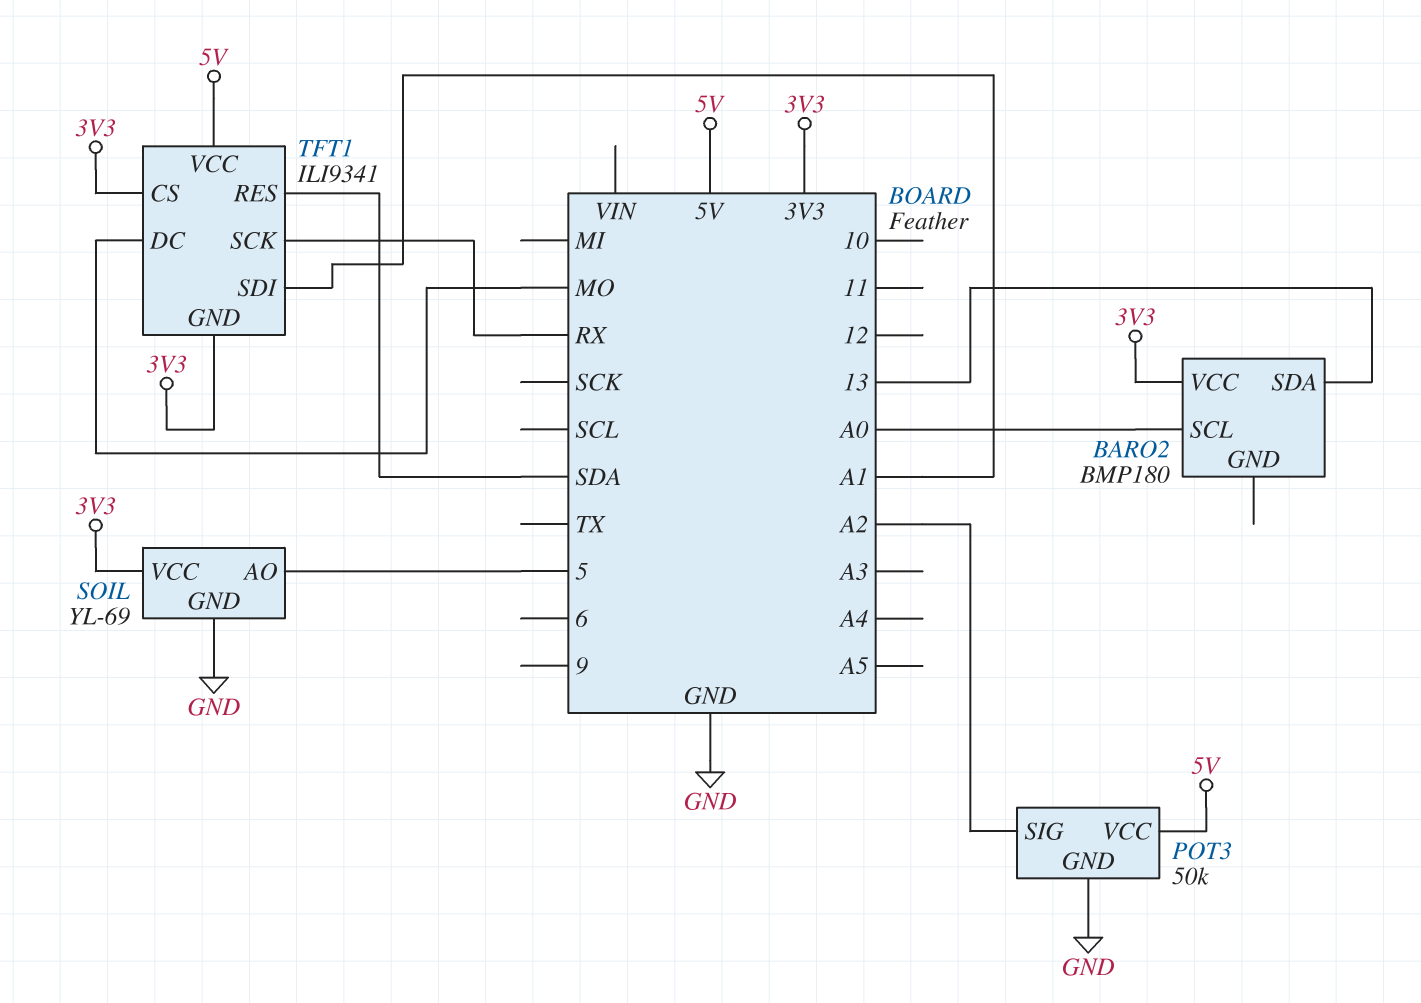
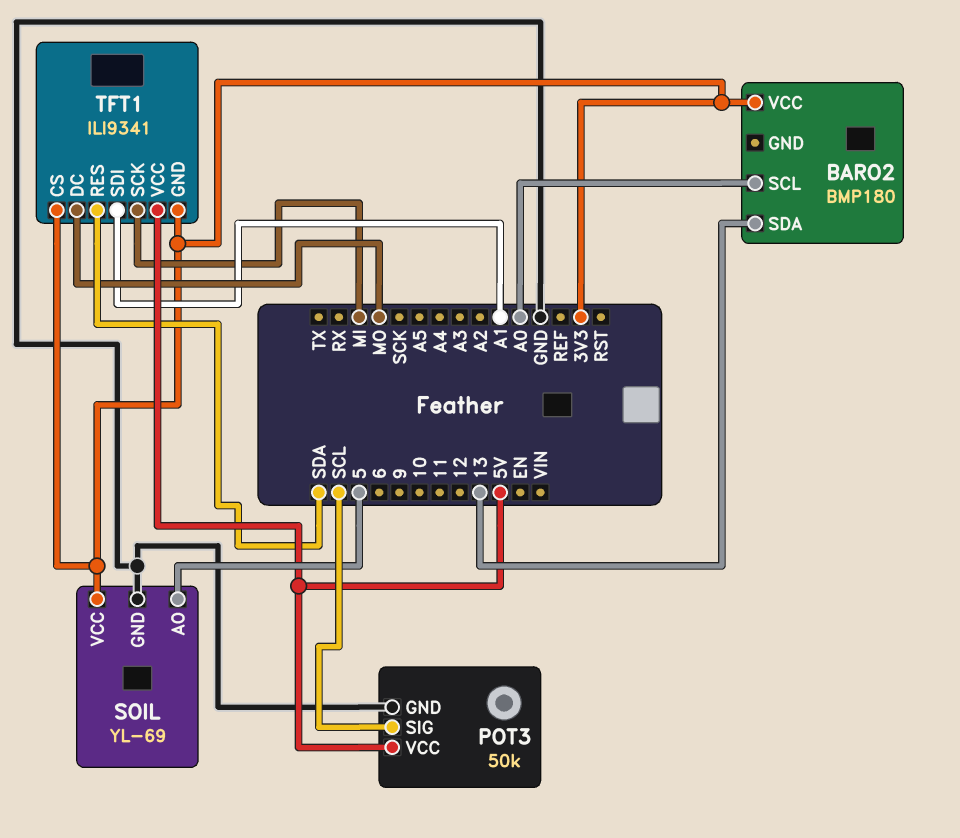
POT3 pin SIG: A2 -> SCL
TFT1 pin SCK: RX -> MI

